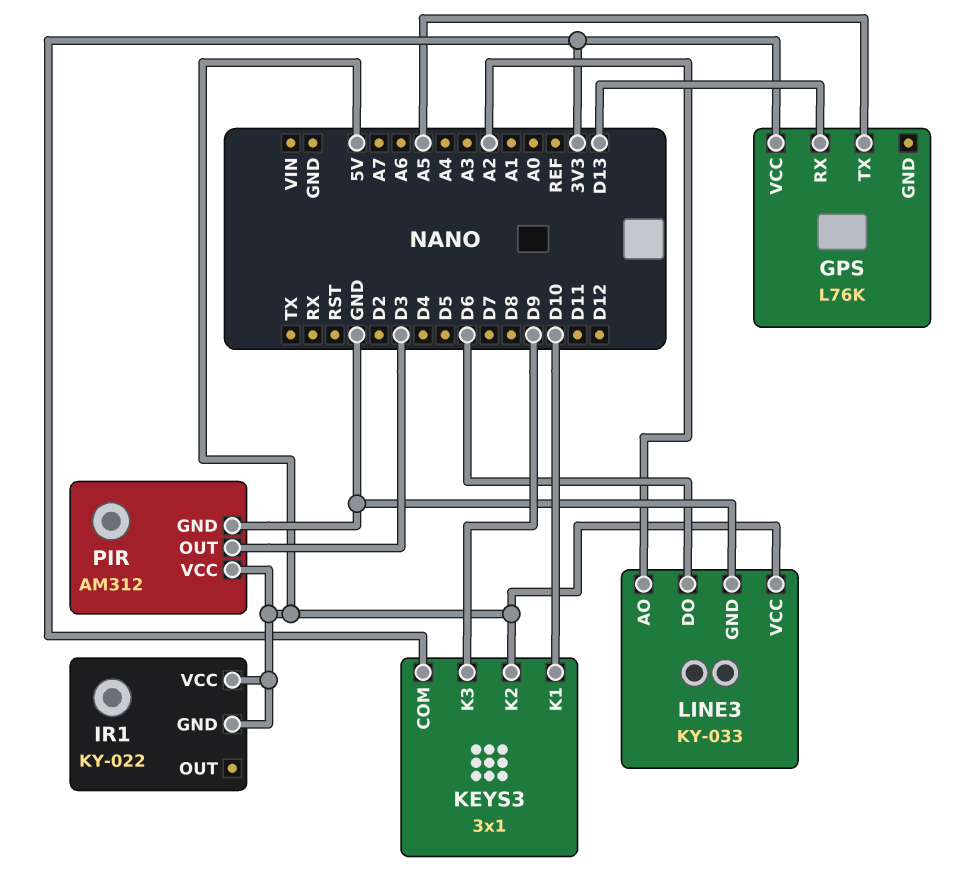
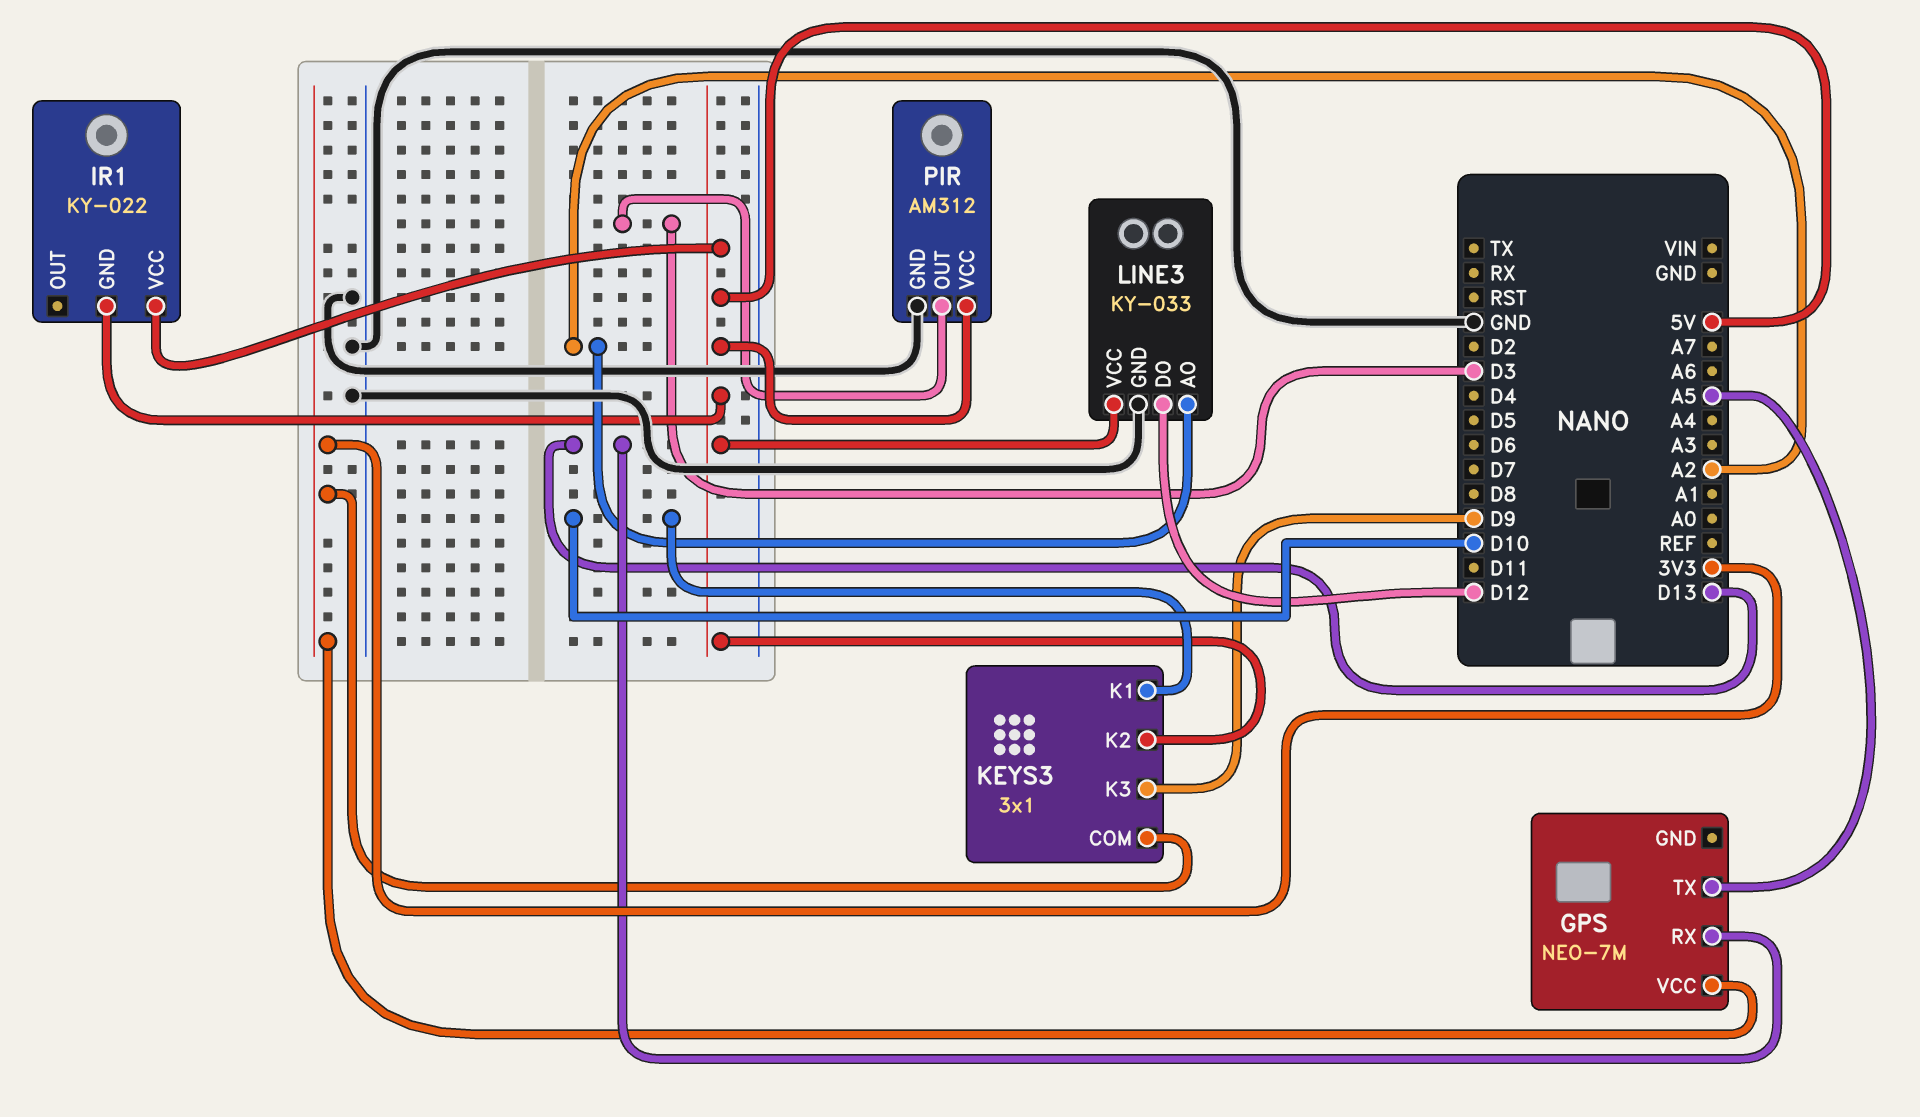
GPS: L76K -> NEO-7M
LINE3 pin DO: D6 -> D12

